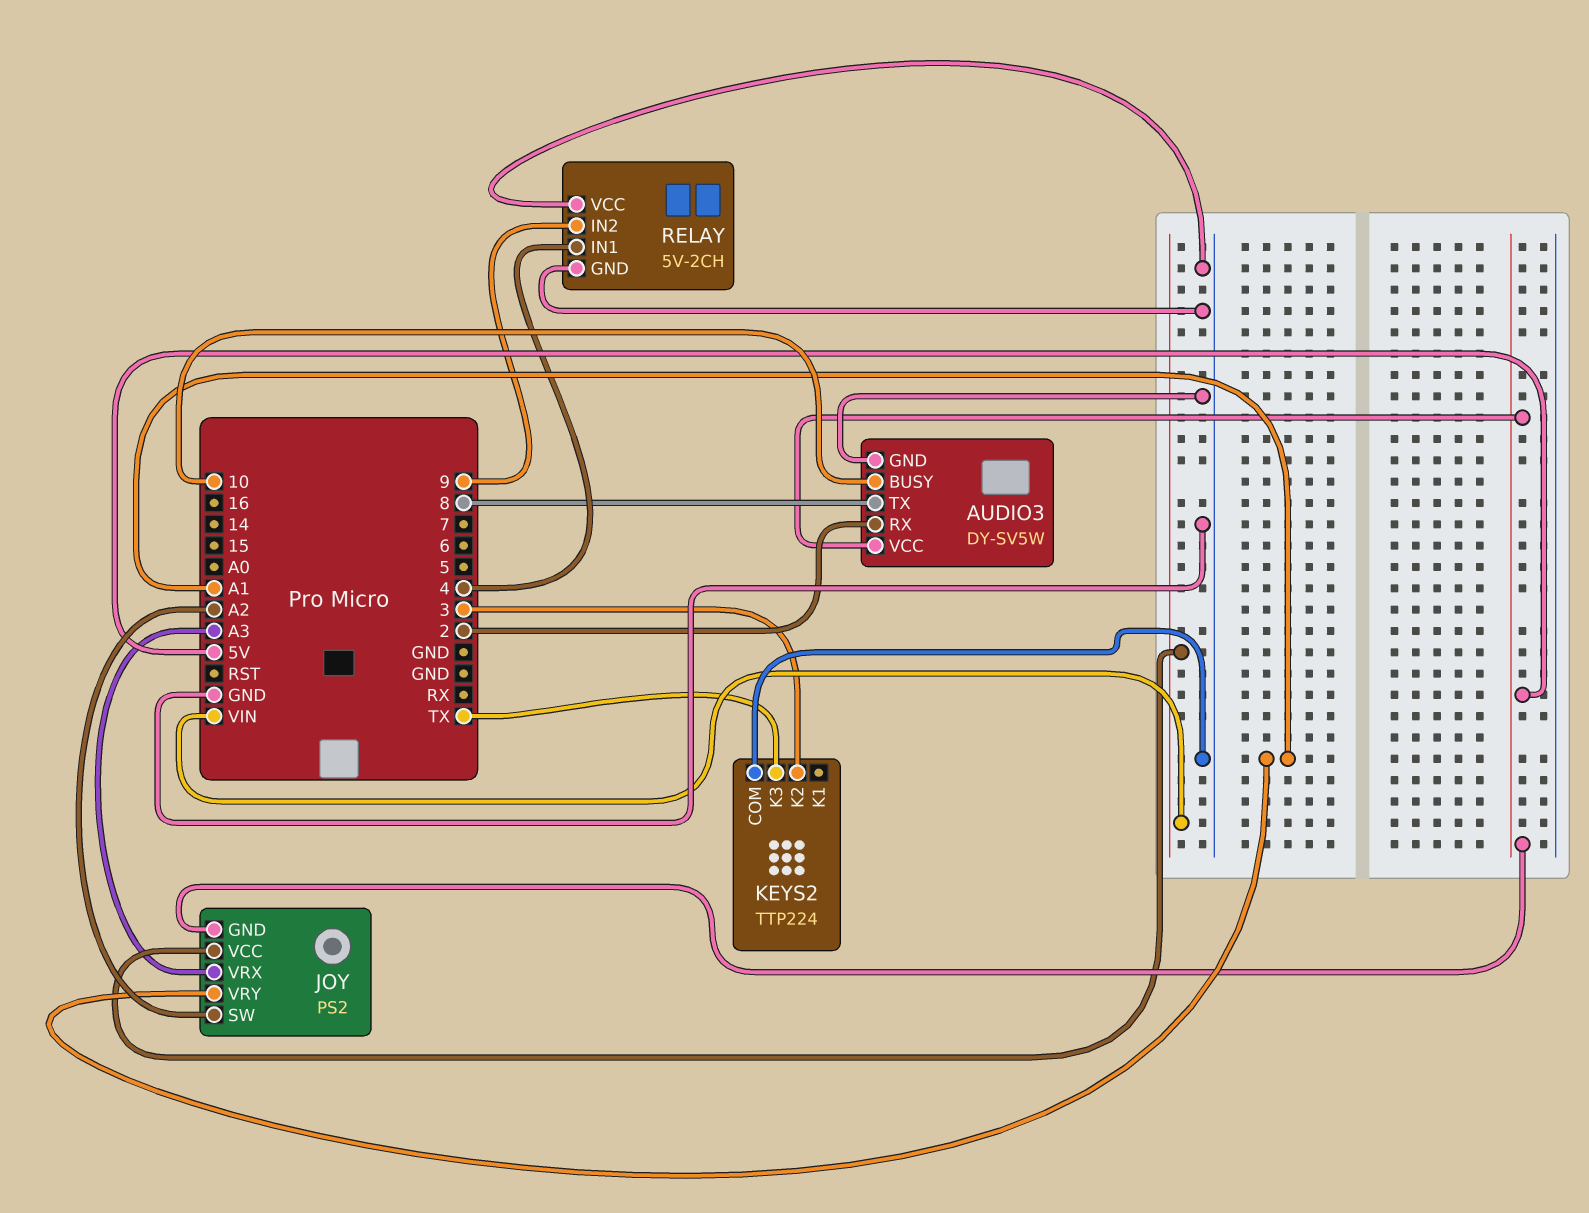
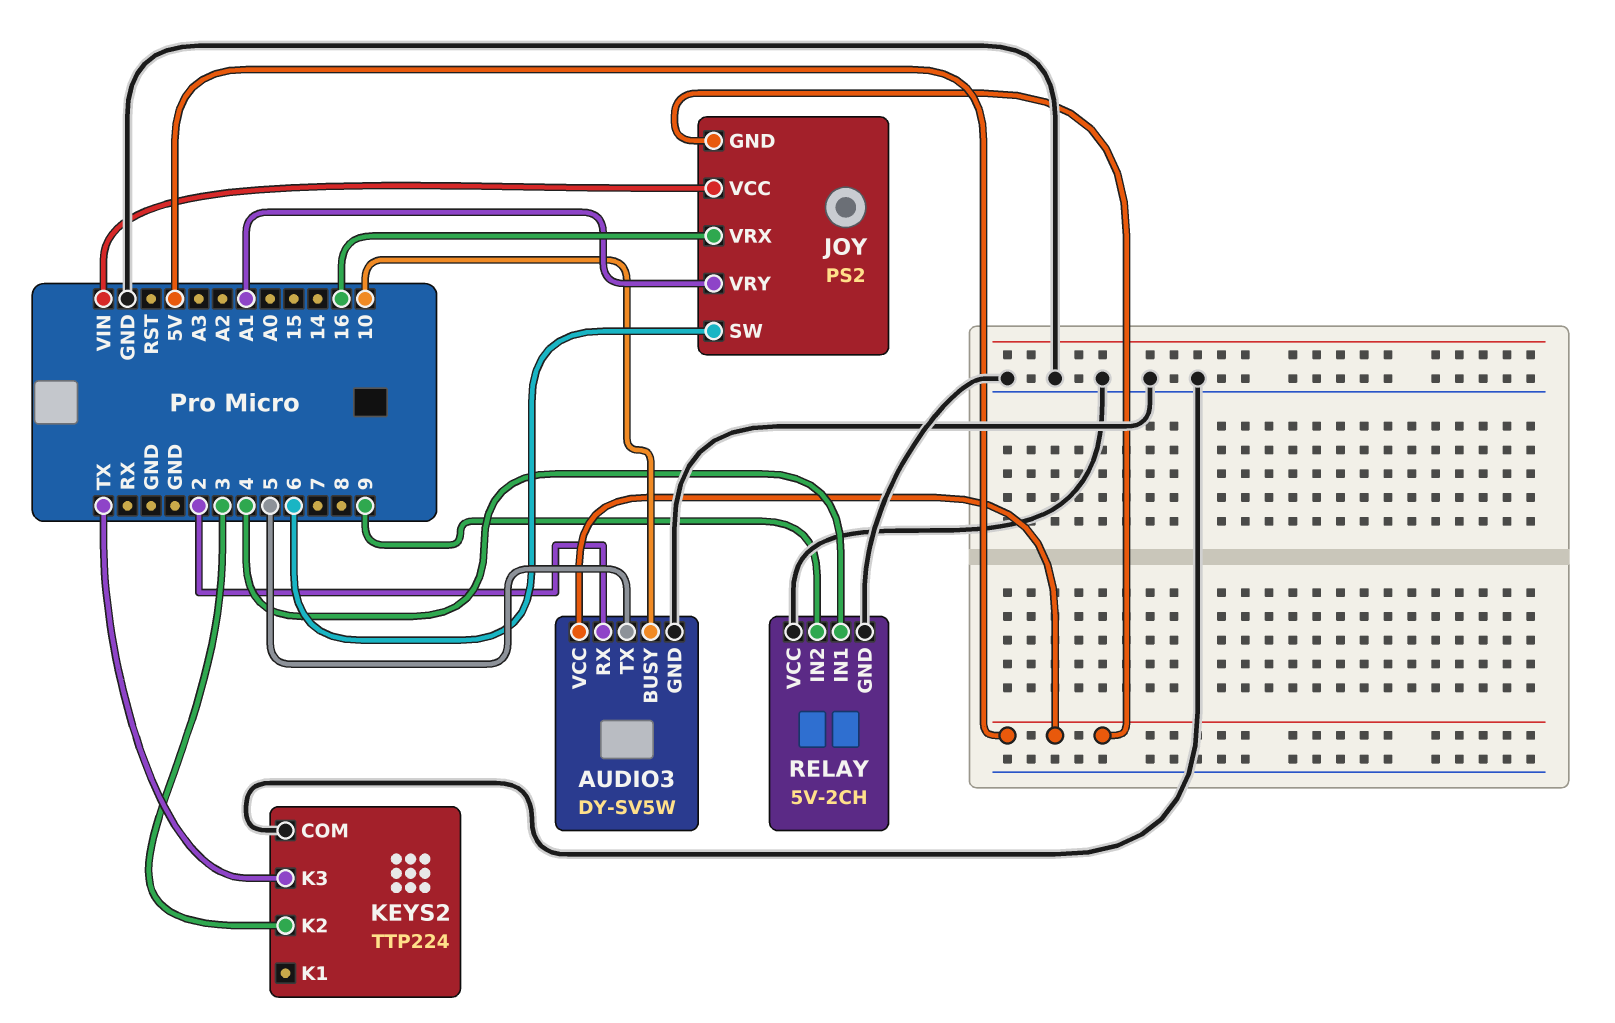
AUDIO3 pin TX: 8 -> 5
JOY pin SW: A2 -> 6
JOY pin VRX: A3 -> 16

